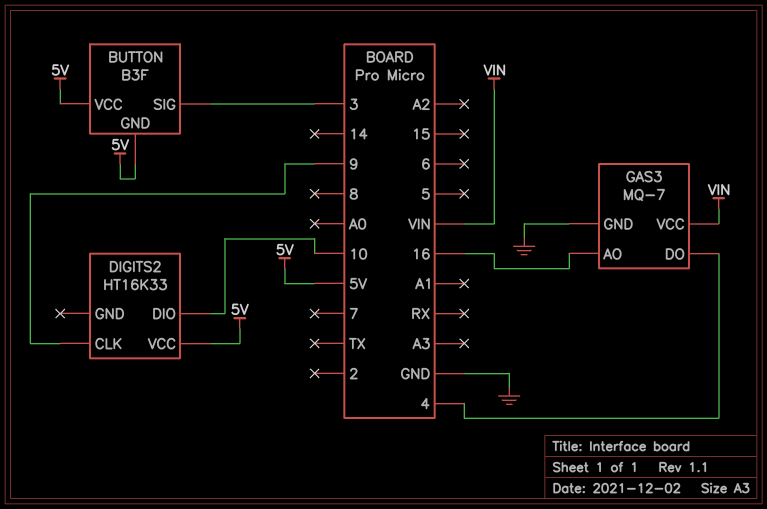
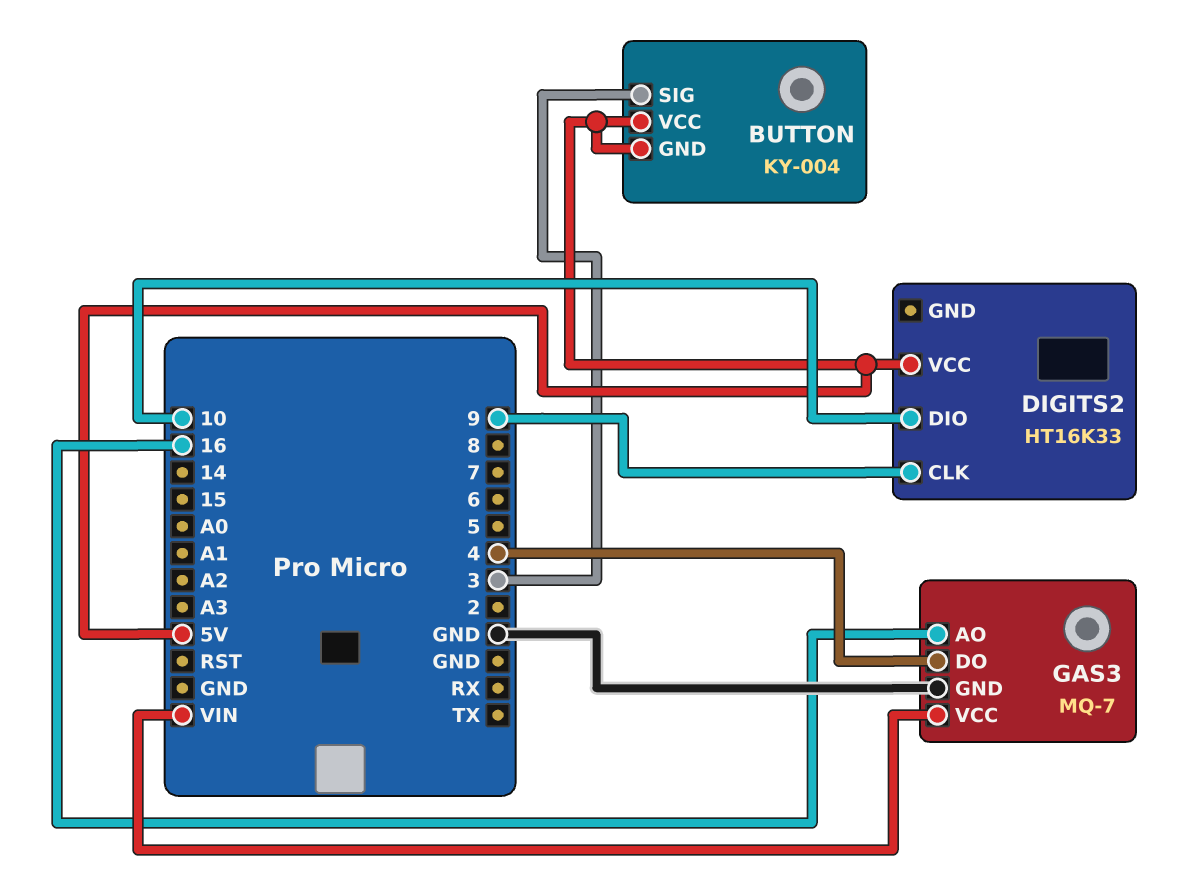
BUTTON: B3F -> KY-004

